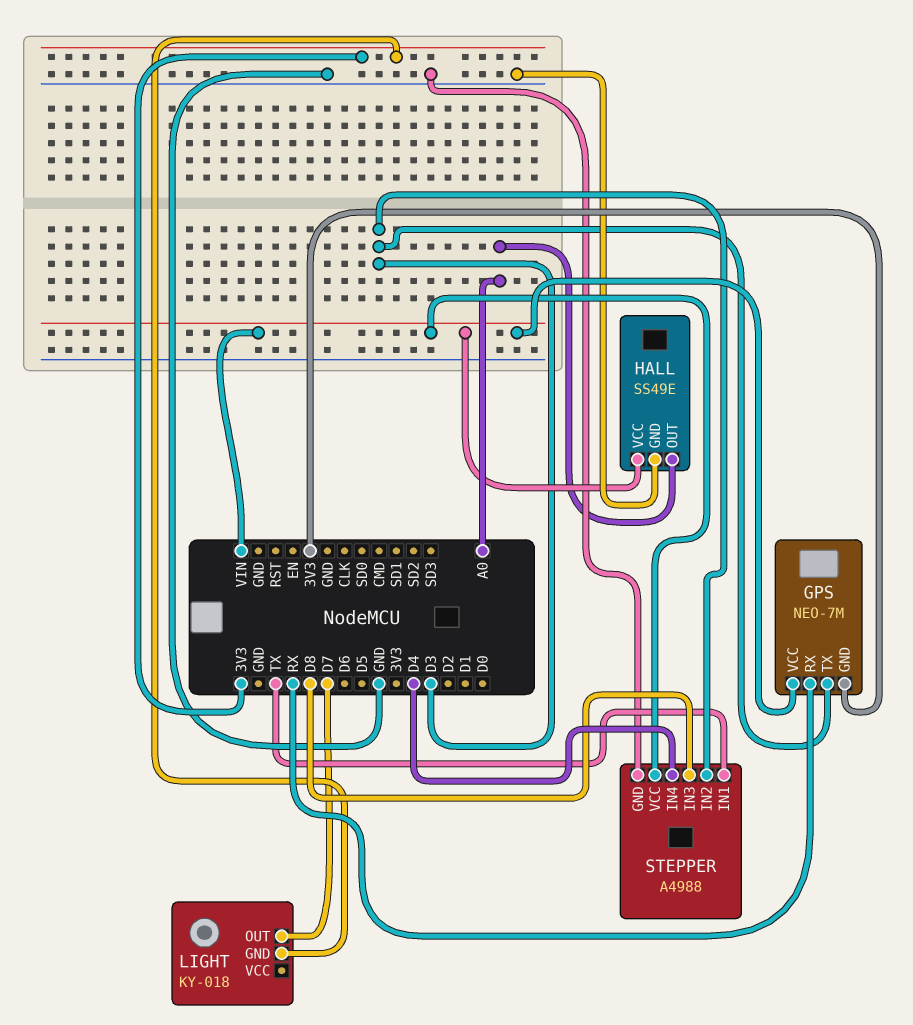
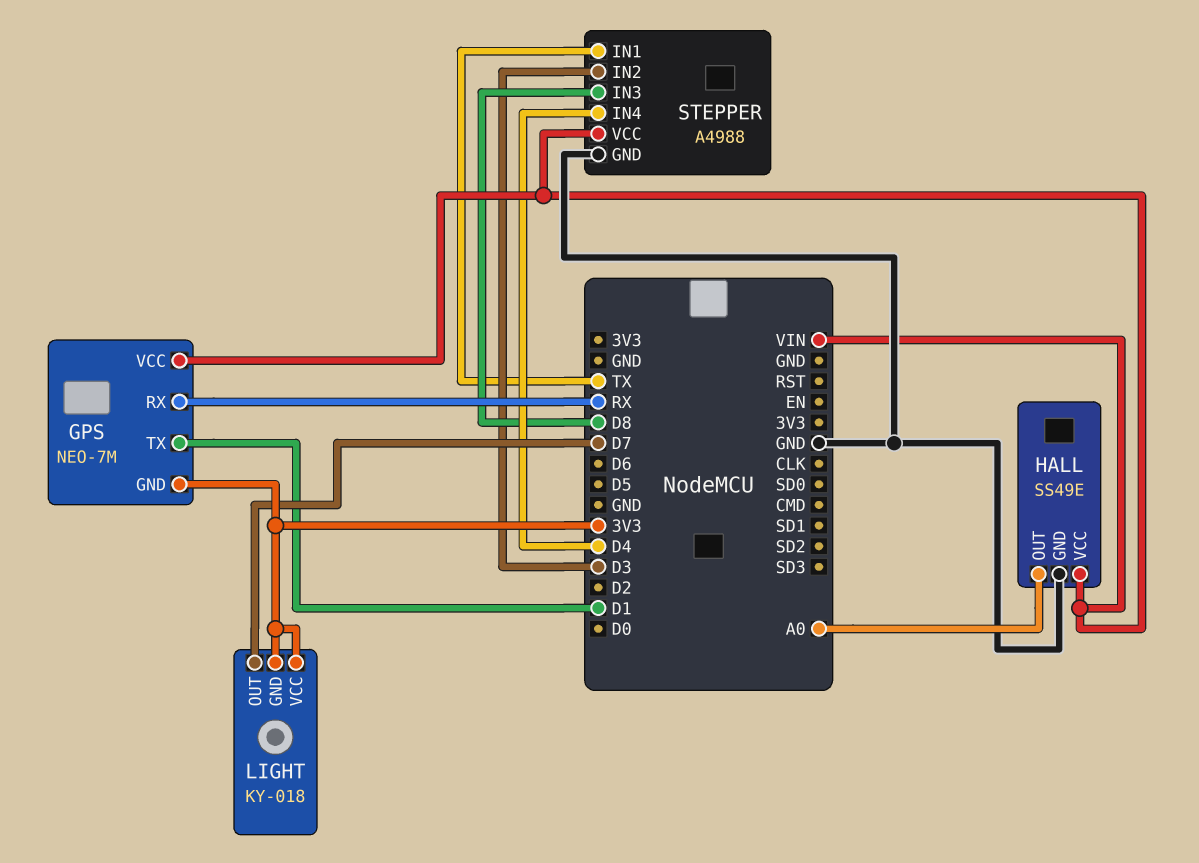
GPS pin TX: D3 -> D1
LIGHT pin VCC: none -> 3V3

